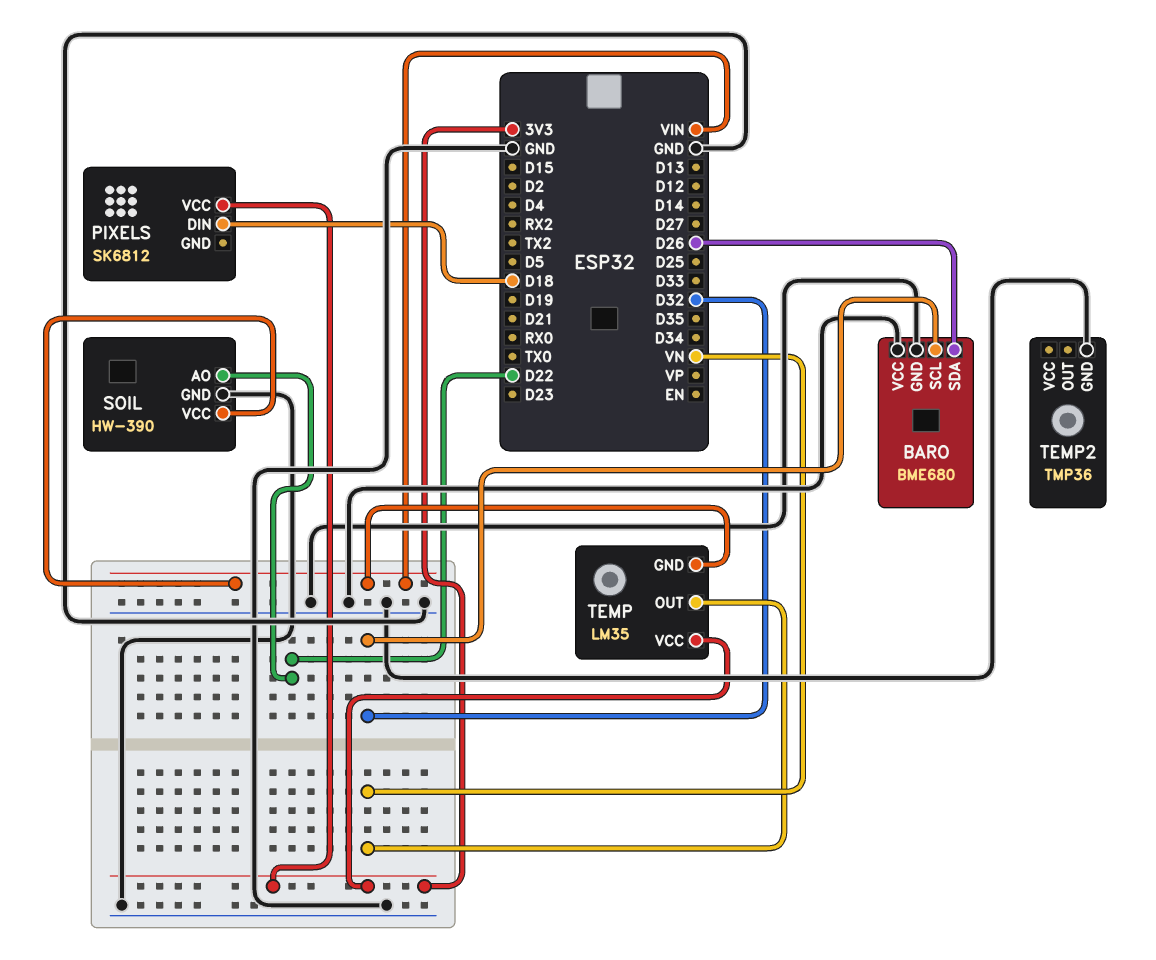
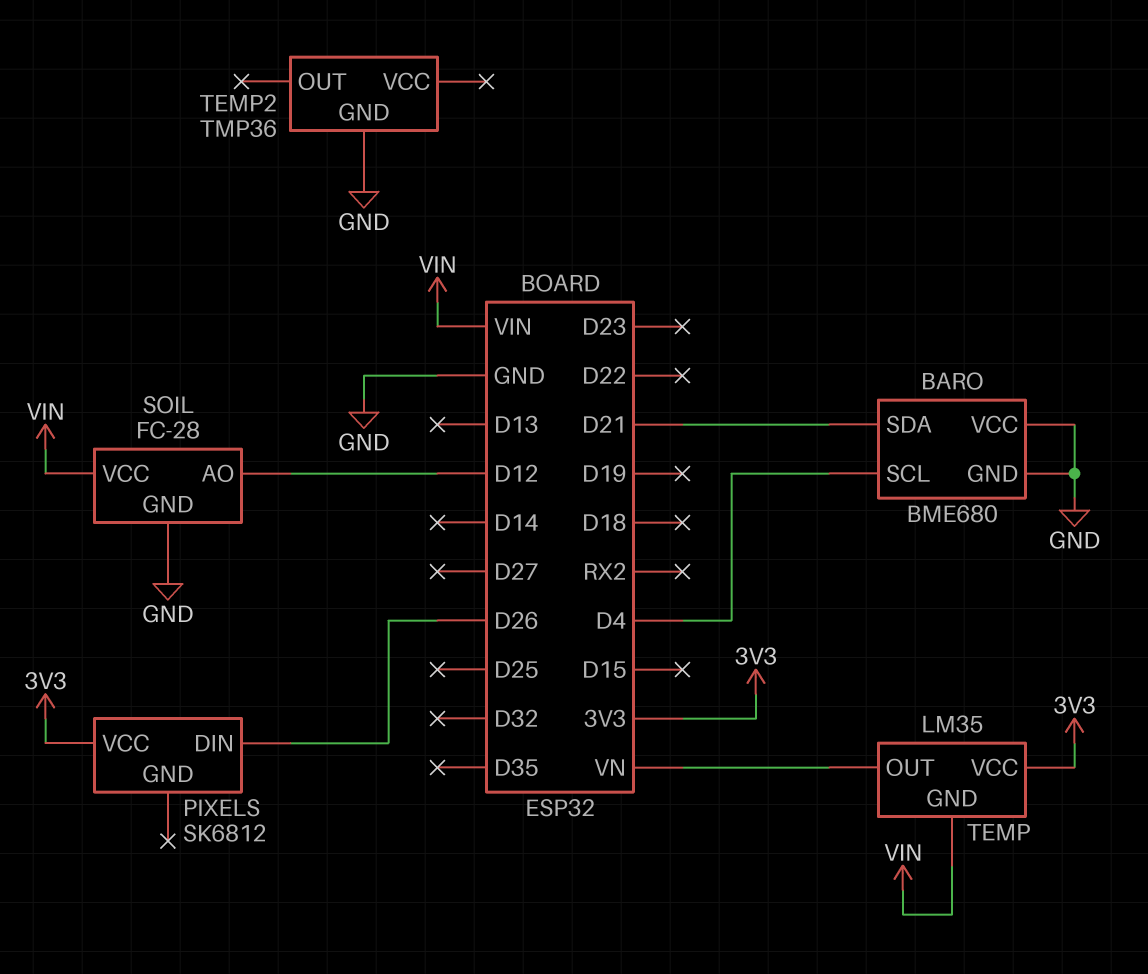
BARO pin SCL: D32 -> D4
BARO pin SDA: D26 -> D21
PIXELS pin DIN: D18 -> D26
SOIL: HW-390 -> FC-28
SOIL pin AO: D22 -> D12

